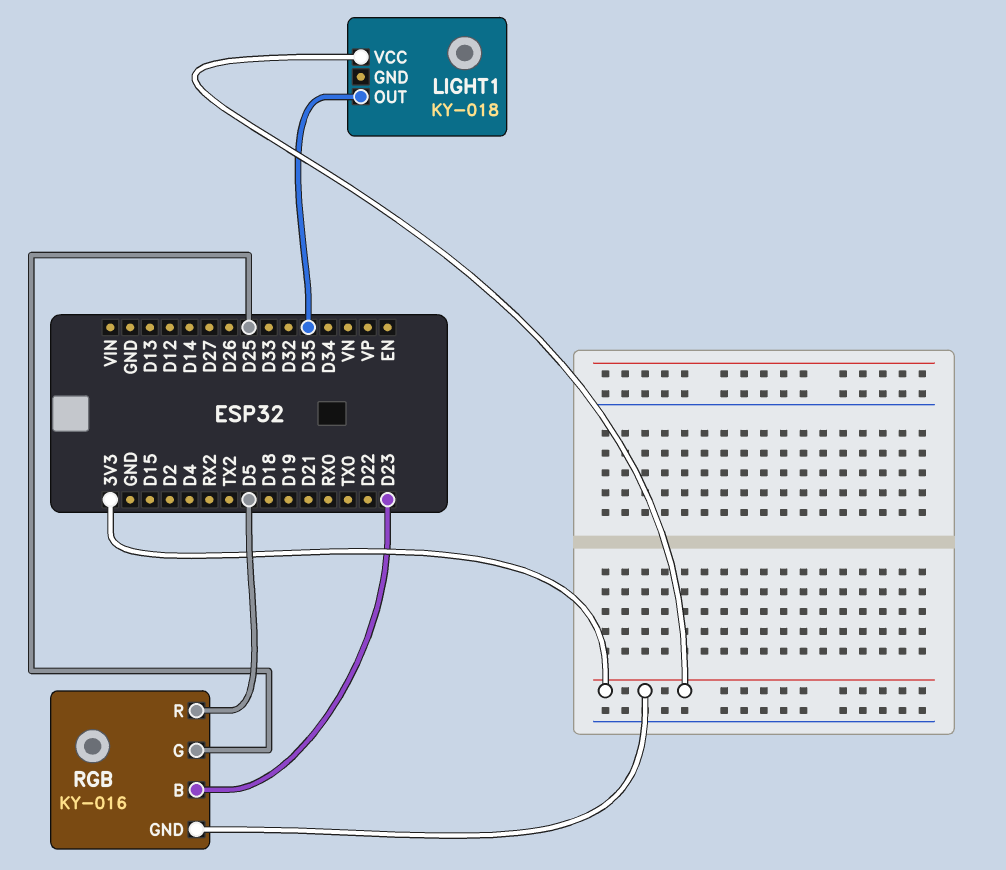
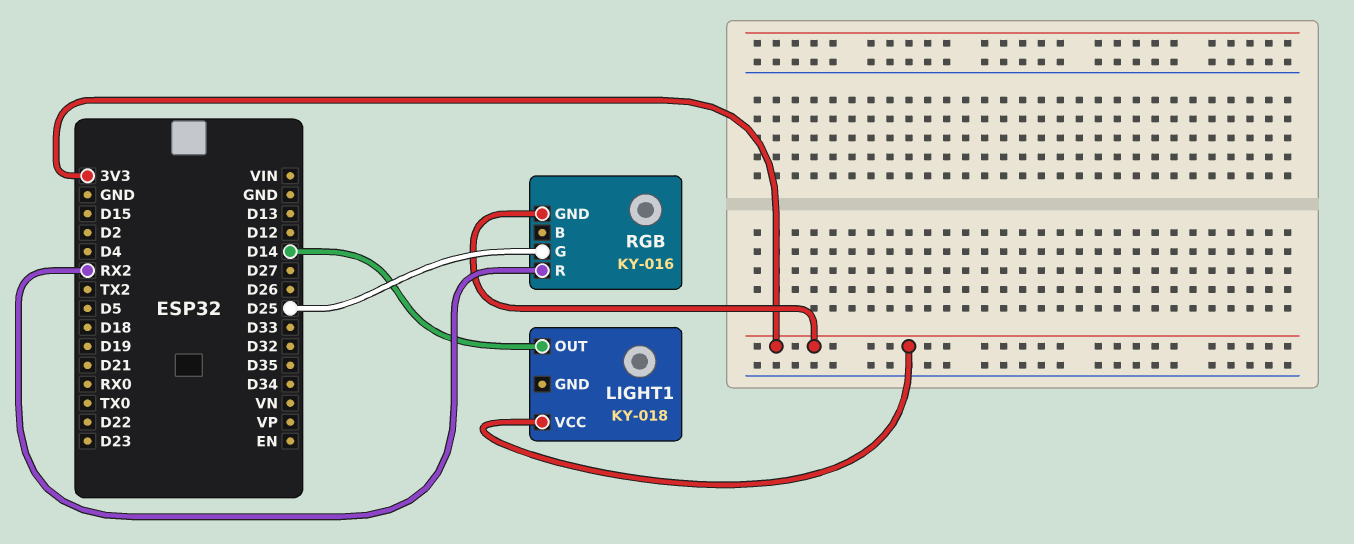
LIGHT1 pin OUT: D35 -> D14
RGB pin B: D23 -> none
RGB pin R: D5 -> RX2

